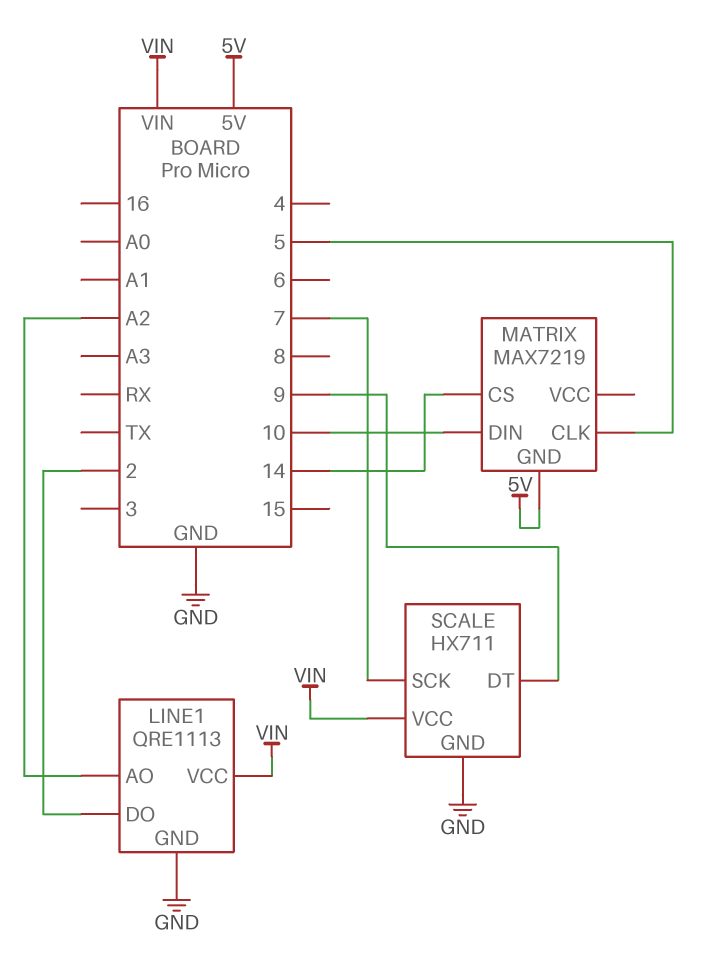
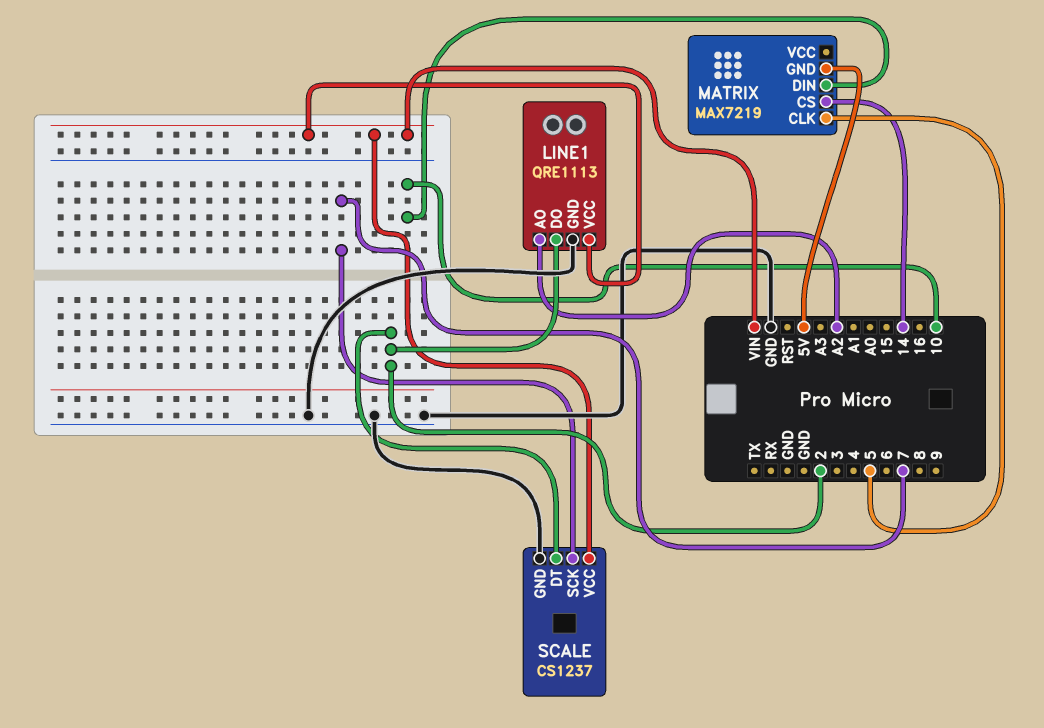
SCALE: HX711 -> CS1237
SCALE pin DT: 9 -> 2

